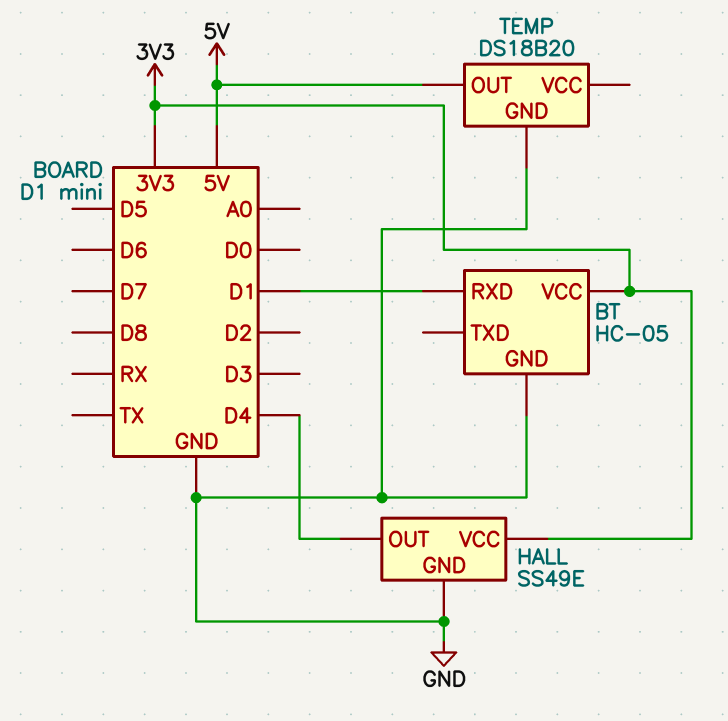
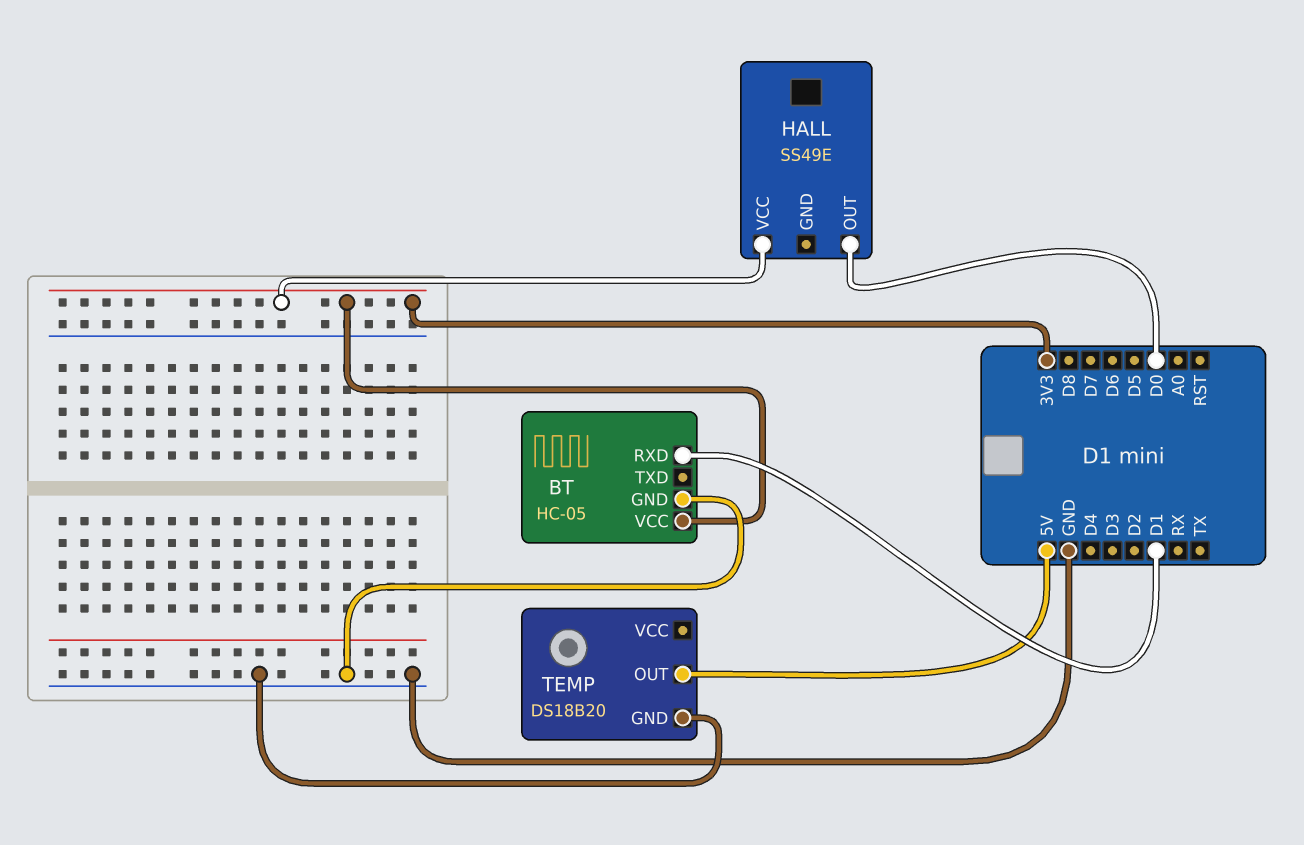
HALL pin GND: GND -> none
HALL pin OUT: D4 -> D0

